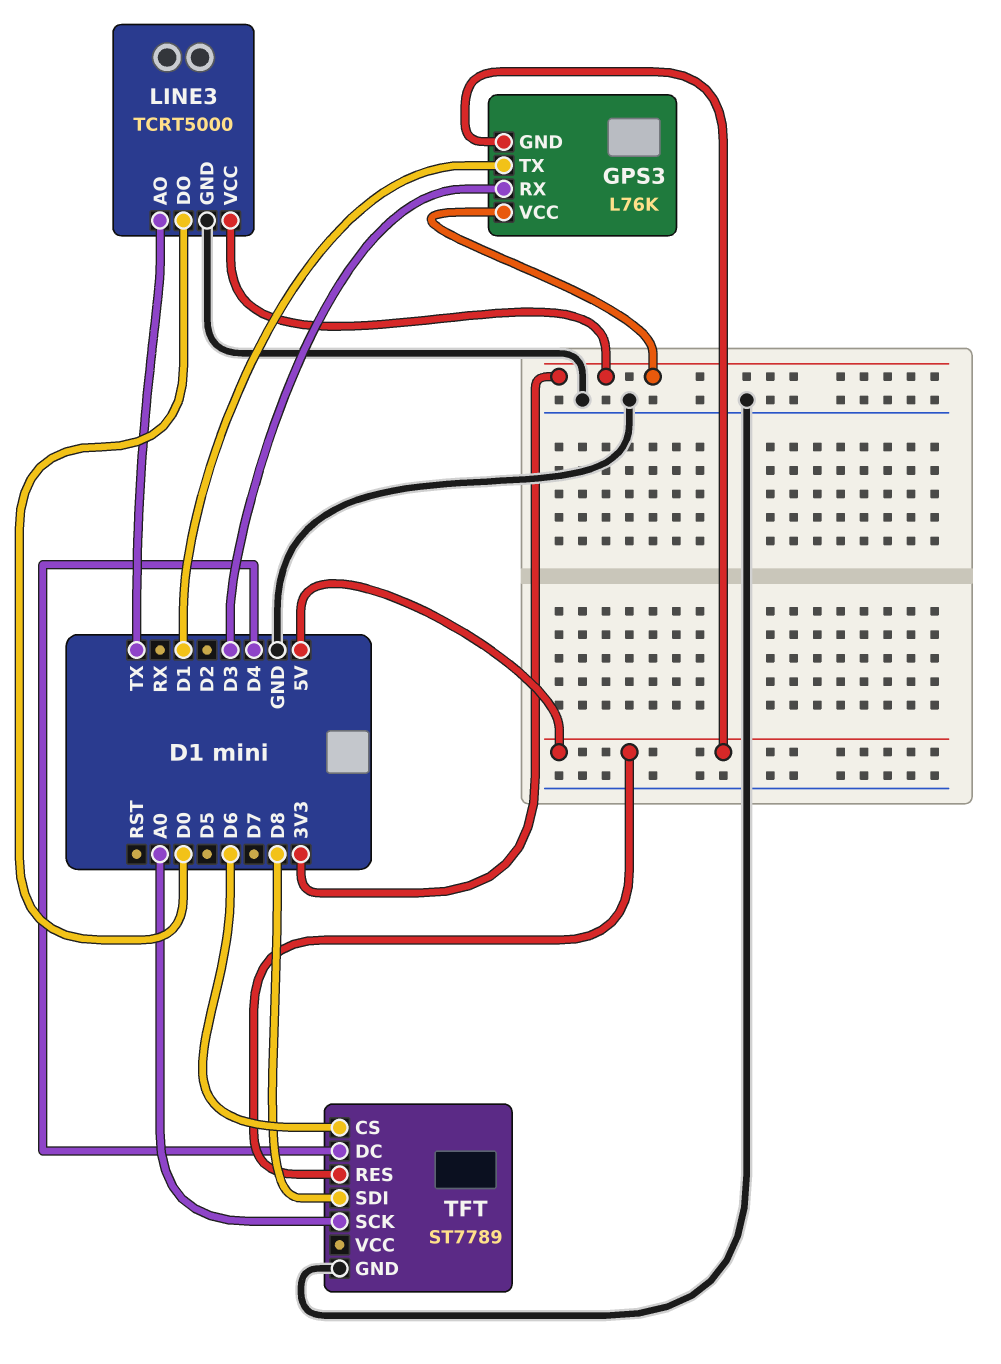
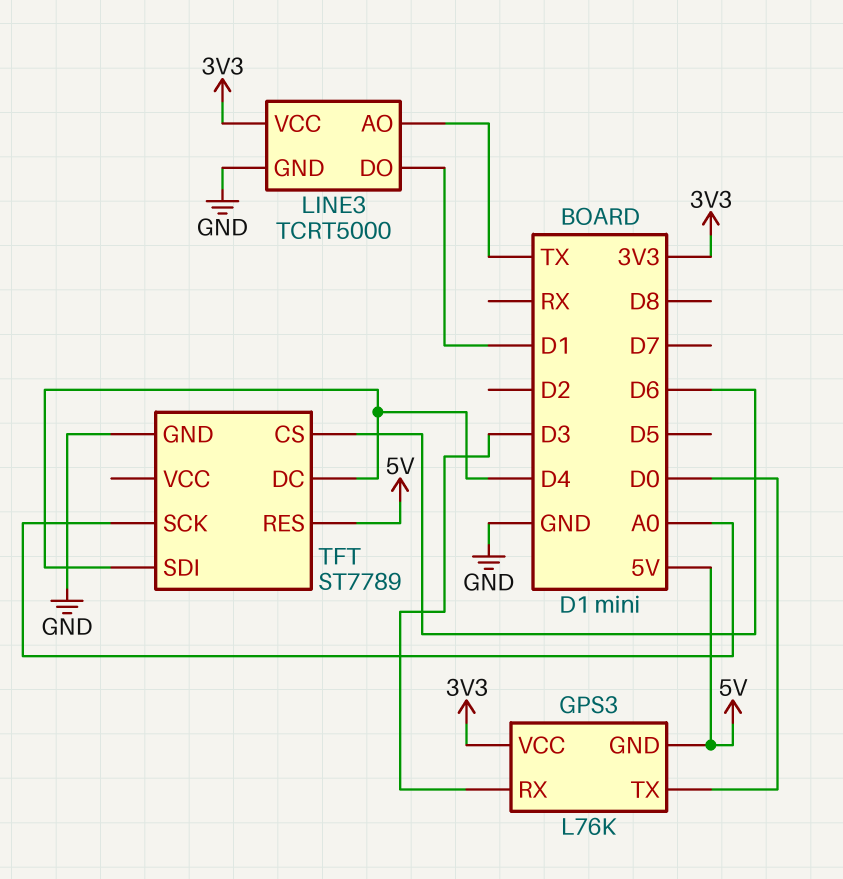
GPS3 pin TX: D1 -> D0
LINE3 pin DO: D0 -> D1
TFT pin SDI: D8 -> D4

